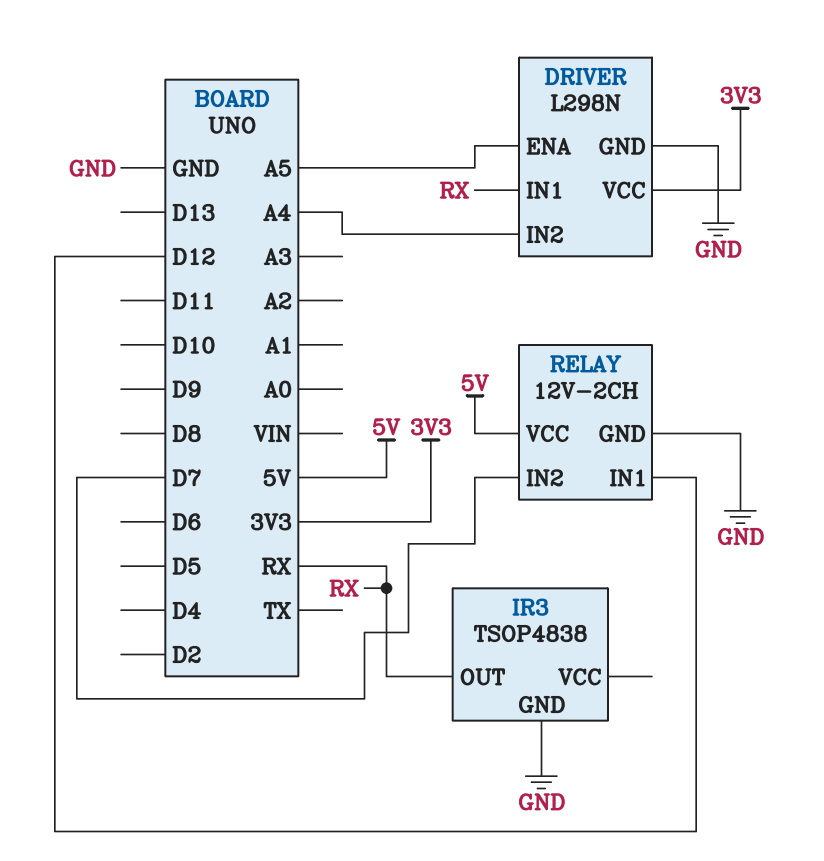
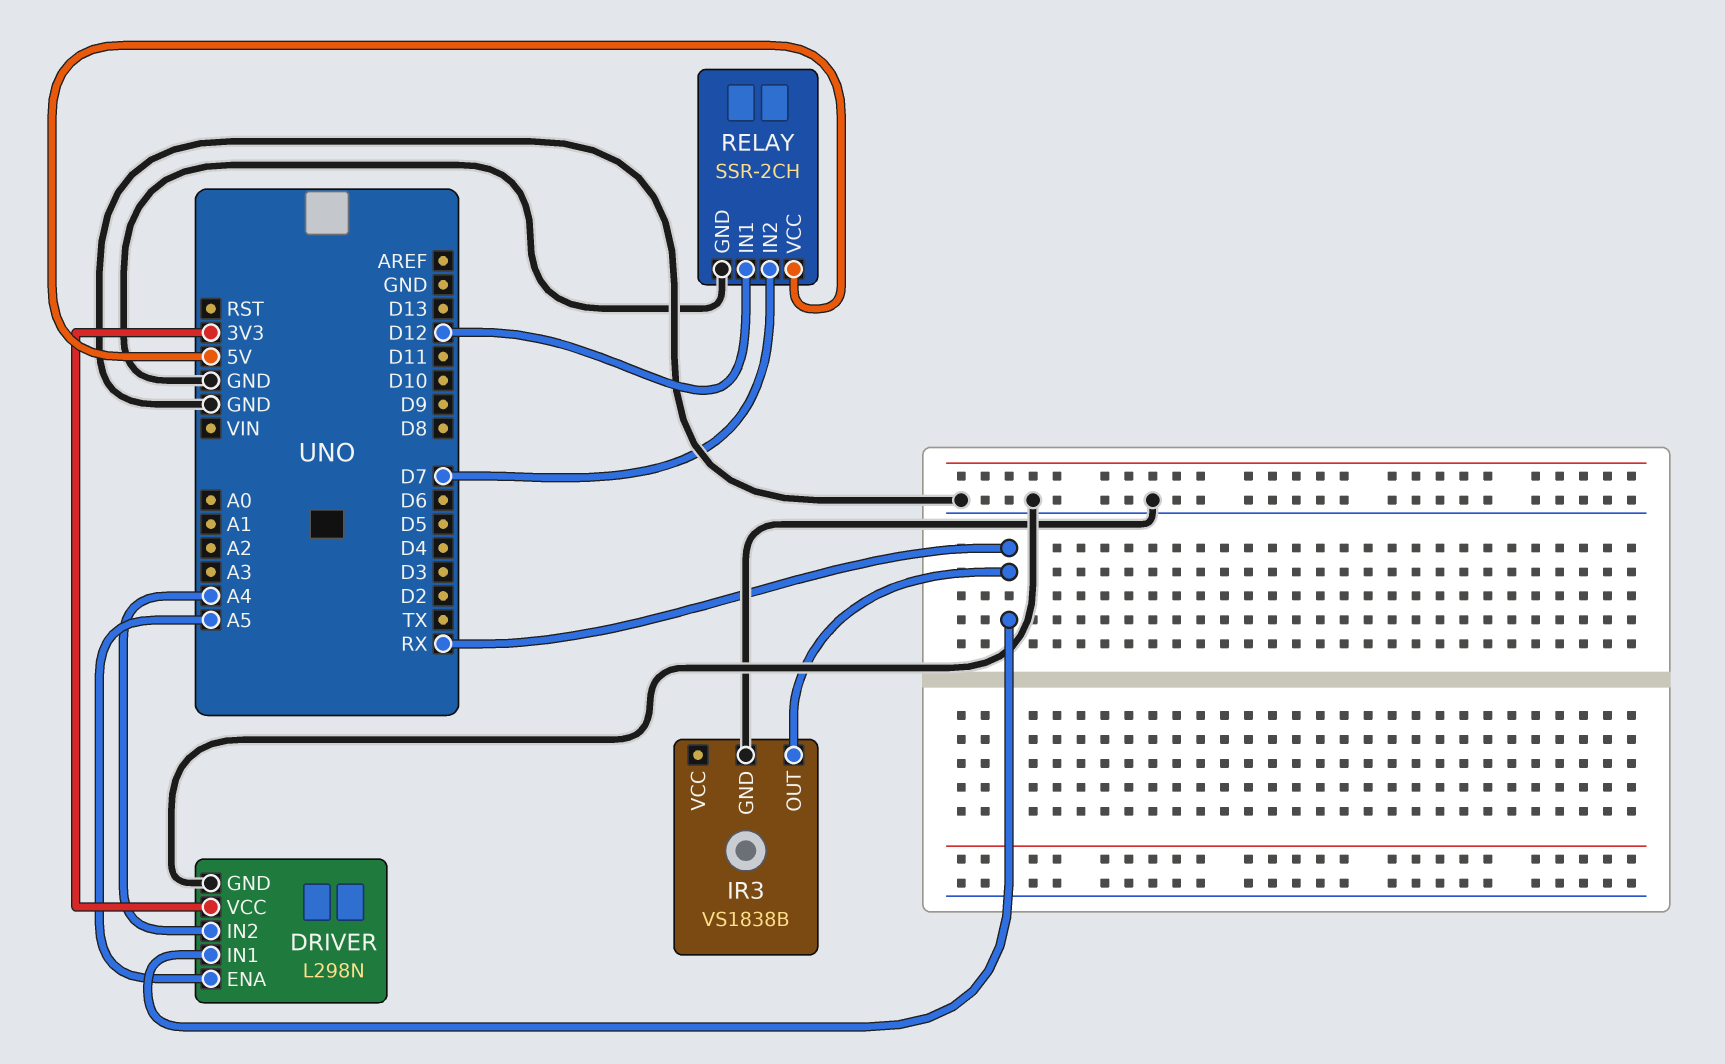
IR3: TSOP4838 -> VS1838B
RELAY: 12V-2CH -> SSR-2CH

